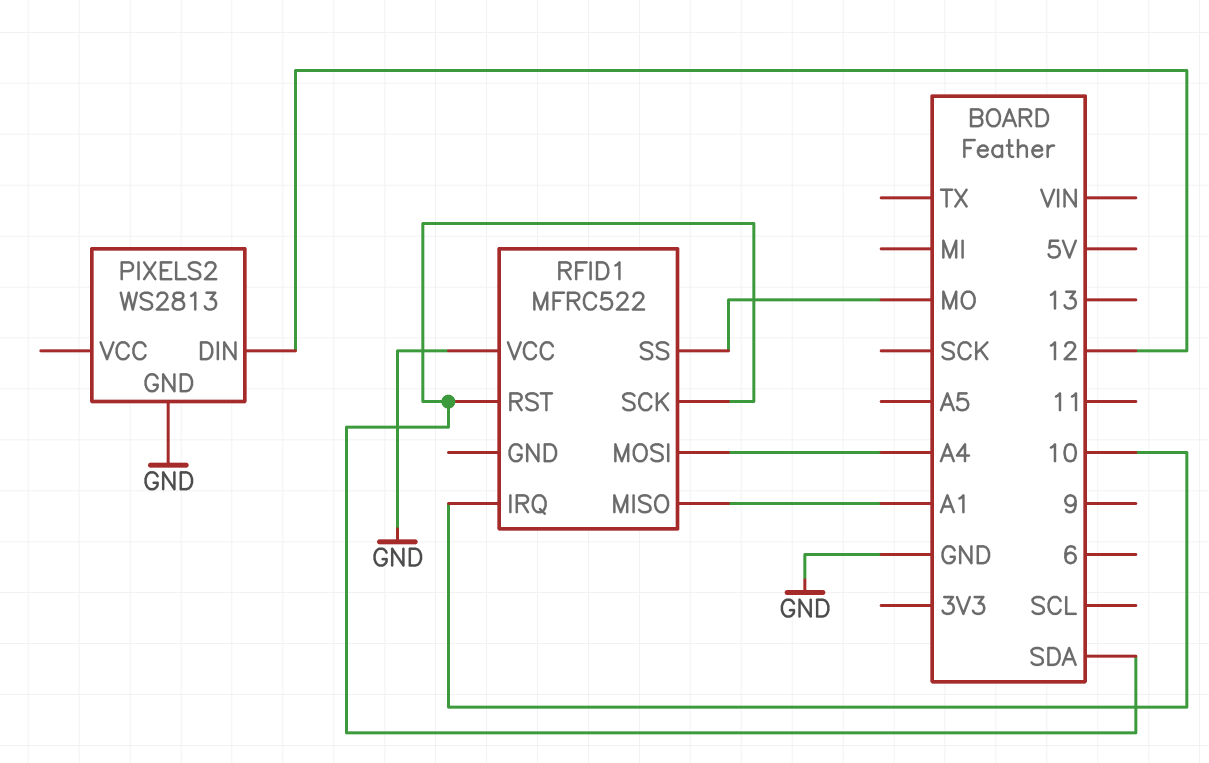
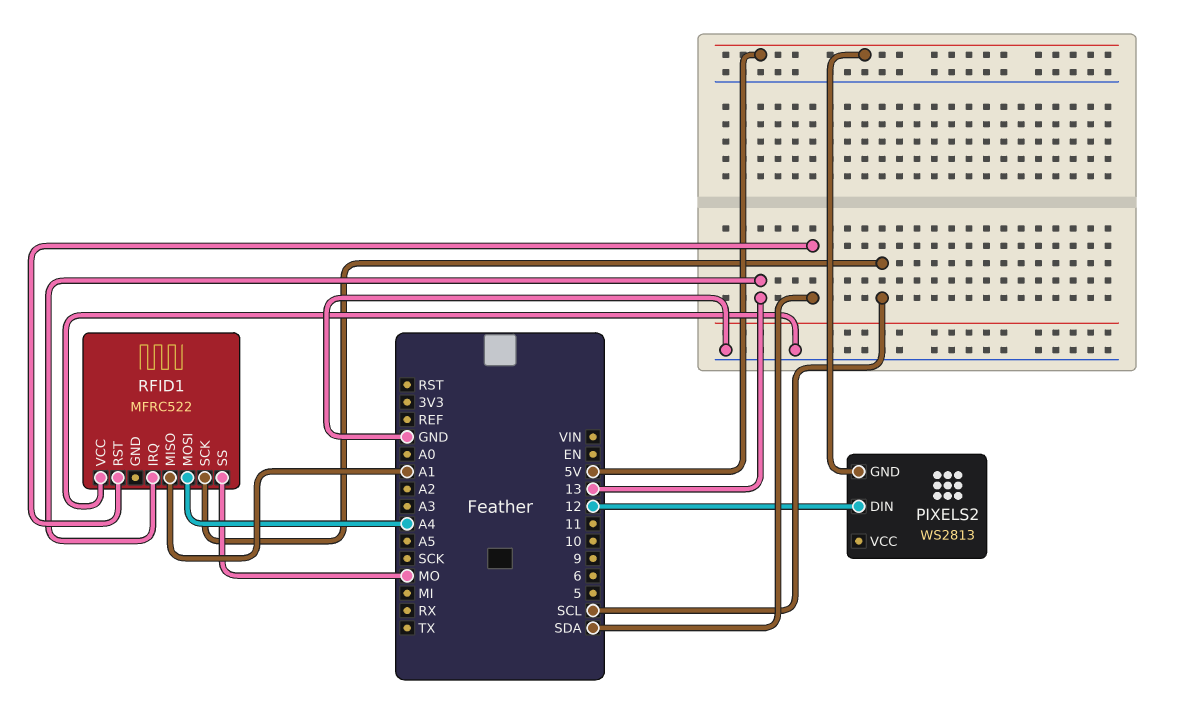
PIXELS2 pin GND: GND -> 5V
RFID1 pin IRQ: 10 -> 13
RFID1 pin SCK: SDA -> SCL

